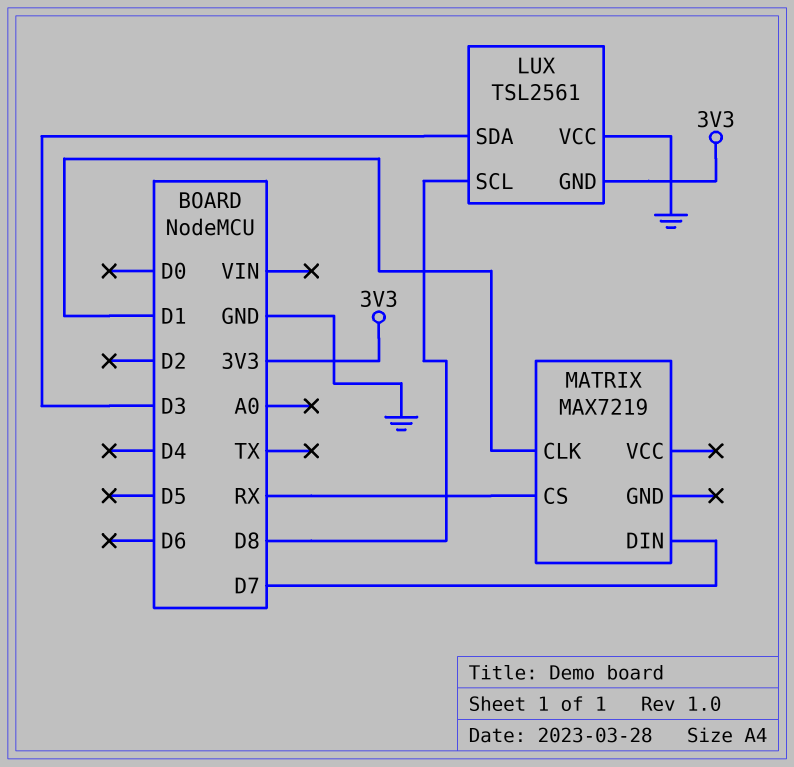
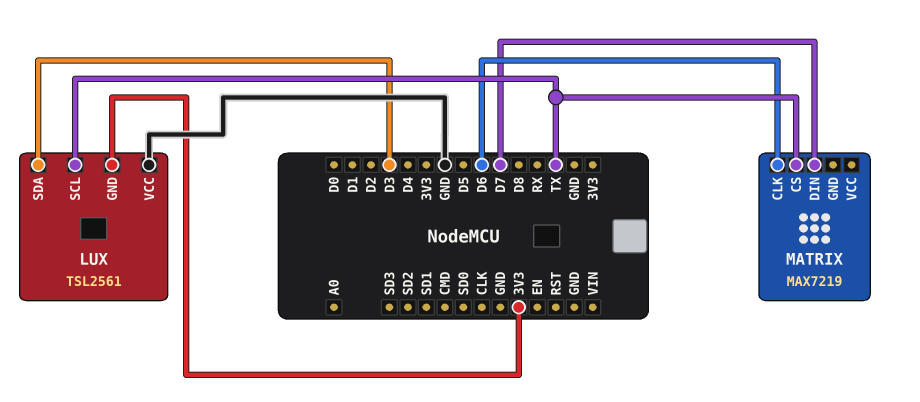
LUX pin SCL: D8 -> TX
MATRIX pin CLK: D1 -> D6
MATRIX pin CS: RX -> TX

